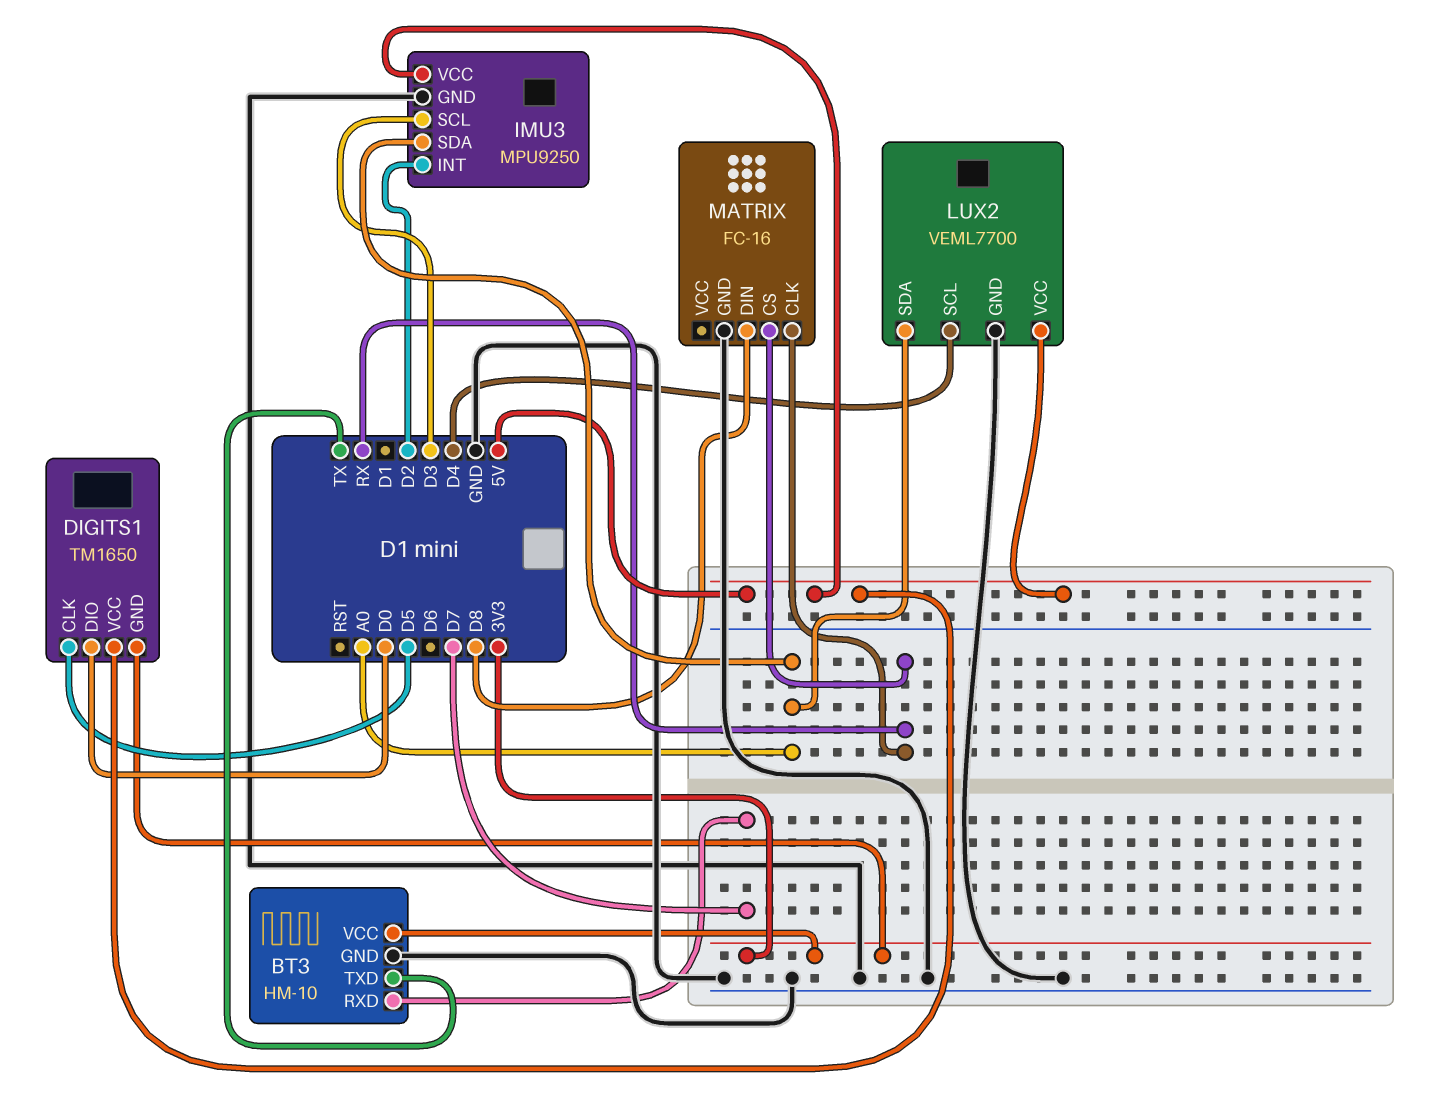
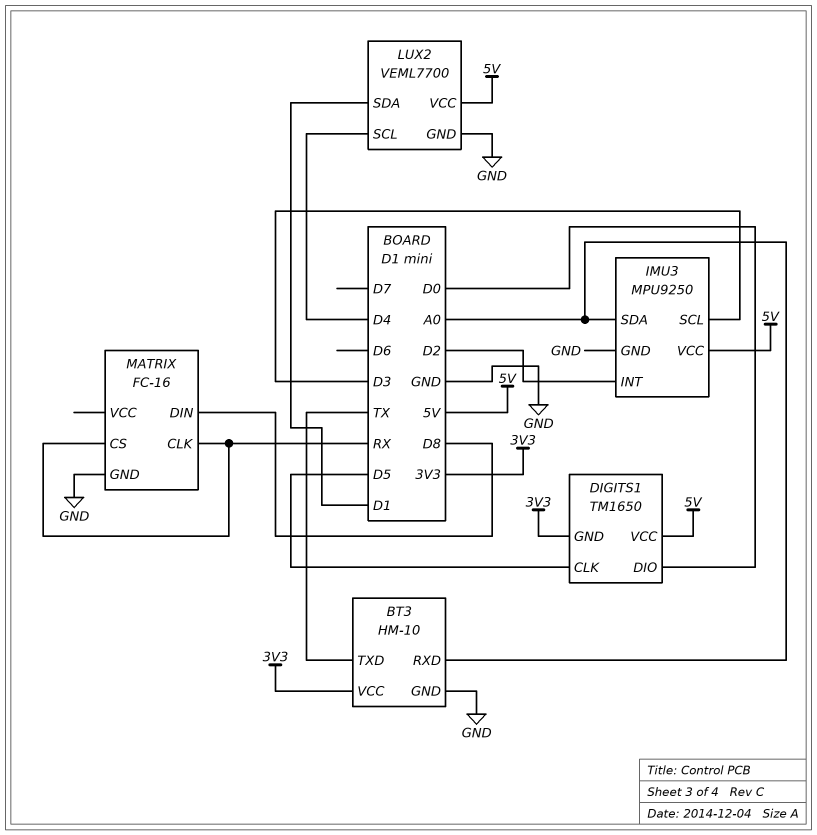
BT3 pin RXD: D7 -> A0
LUX2 pin SDA: A0 -> D1

